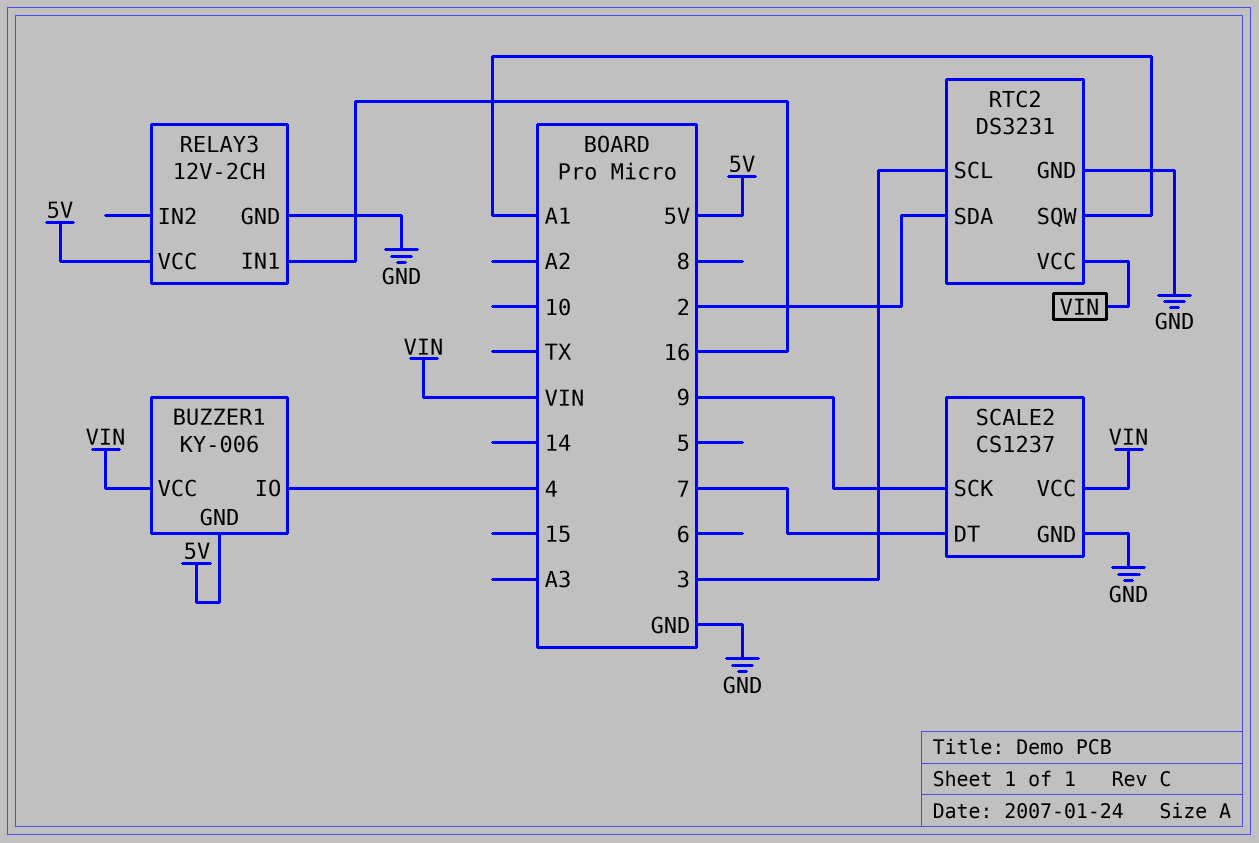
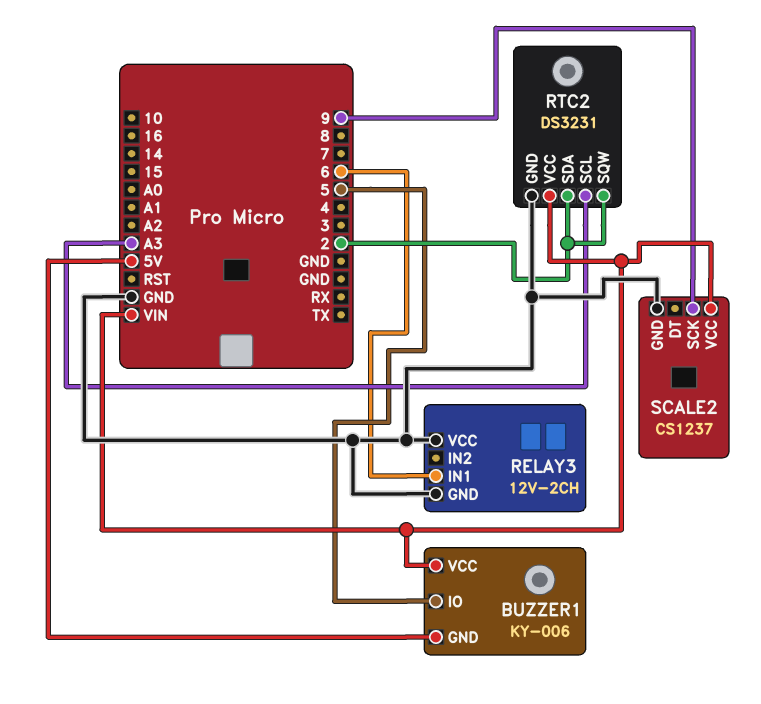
BUZZER1 pin IO: 4 -> 5
RELAY3 pin IN1: 16 -> 6
RELAY3 pin VCC: 5V -> GND
RTC2 pin SCL: 3 -> A3
RTC2 pin SQW: A1 -> 2
SCALE2 pin DT: 7 -> none

